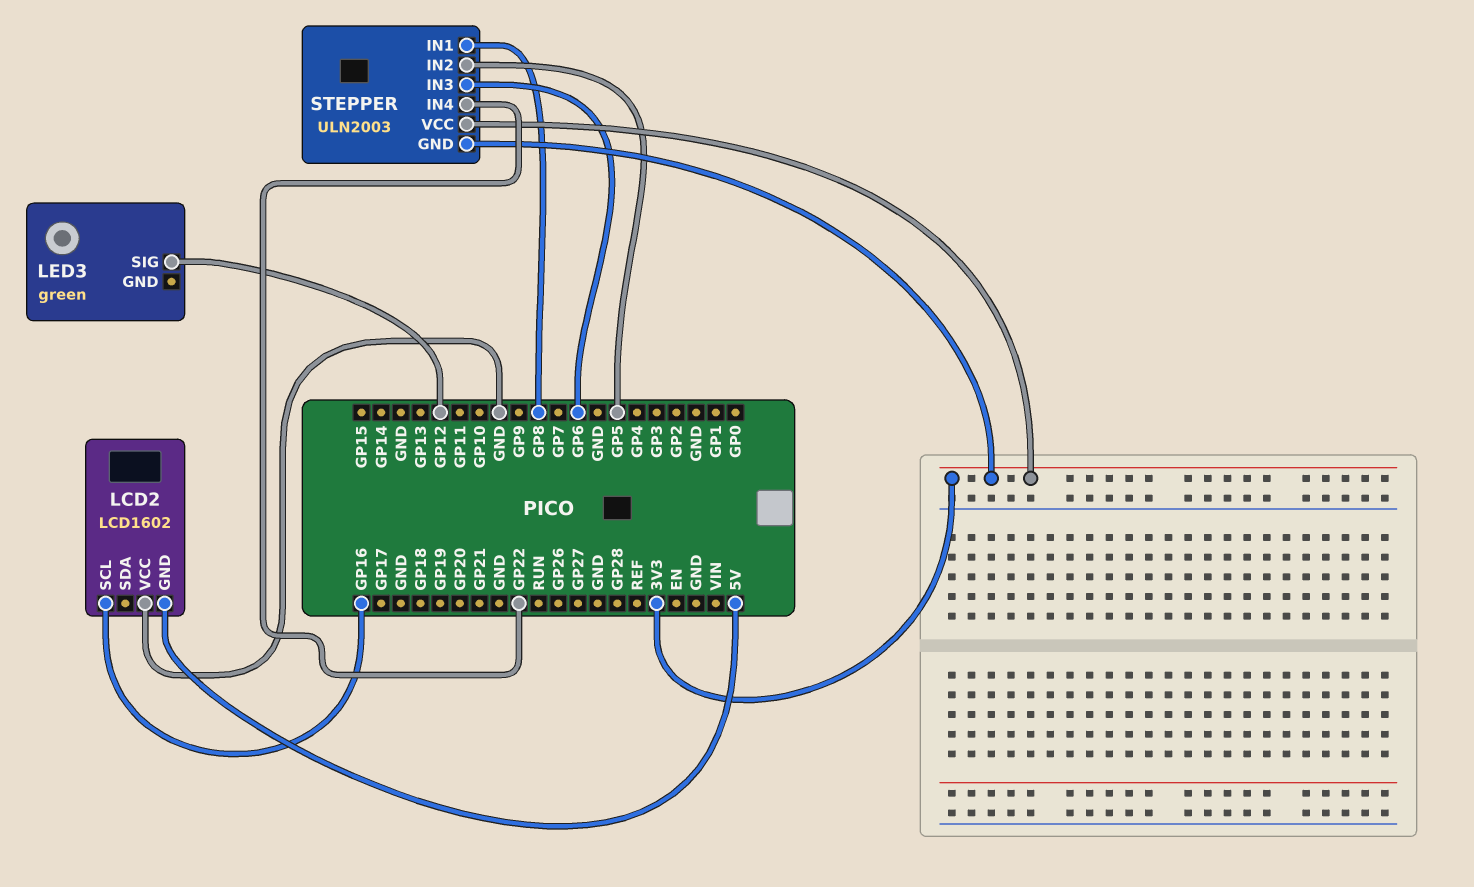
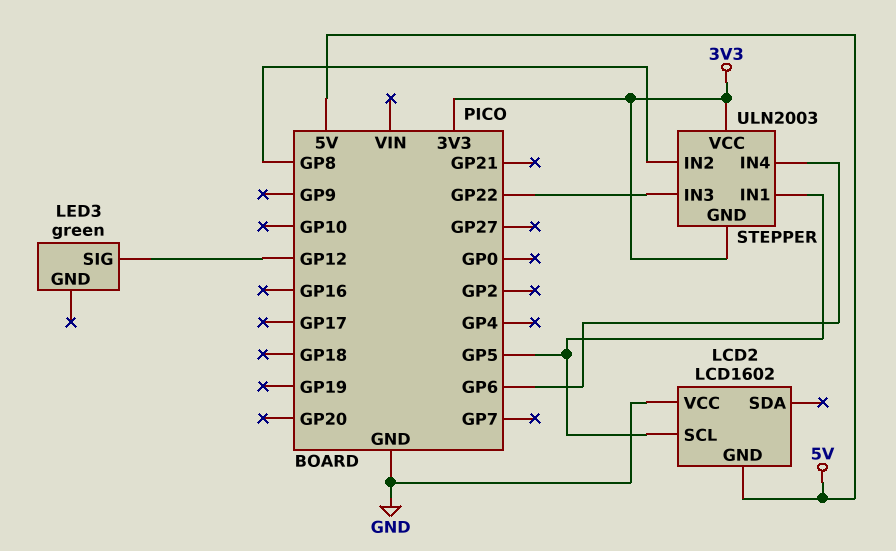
LCD2 pin SCL: GP16 -> GP5
STEPPER pin IN1: GP8 -> GP5
STEPPER pin IN2: GP5 -> GP8
STEPPER pin IN3: GP6 -> GP22
STEPPER pin IN4: GP22 -> GP6

